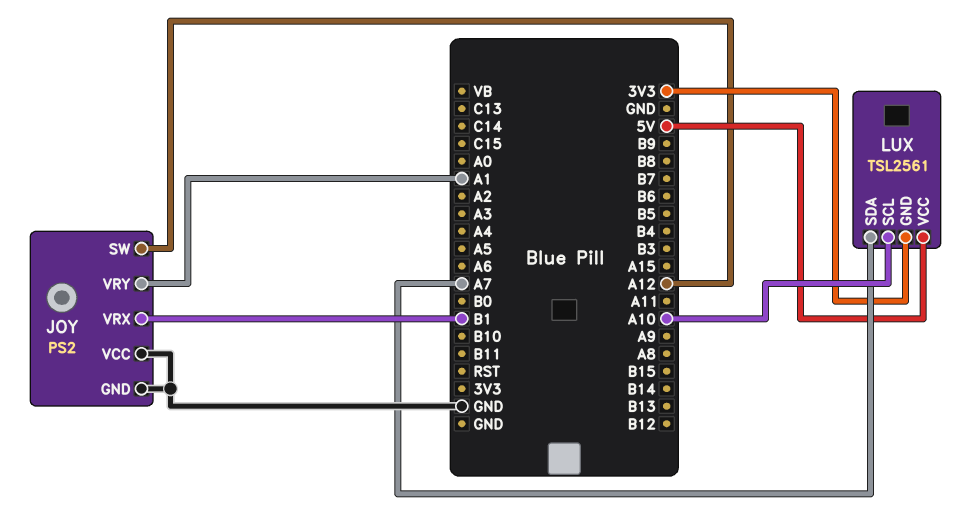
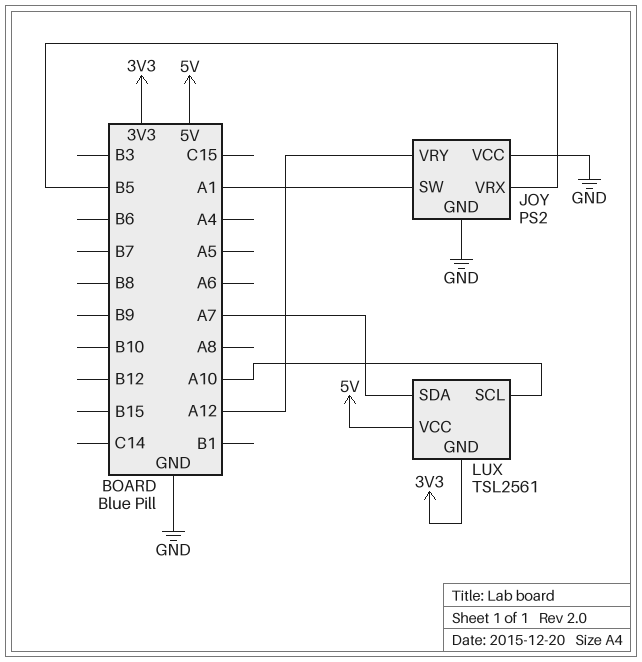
JOY pin SW: A12 -> A1
JOY pin VRX: B1 -> B5
JOY pin VRY: A1 -> A12

